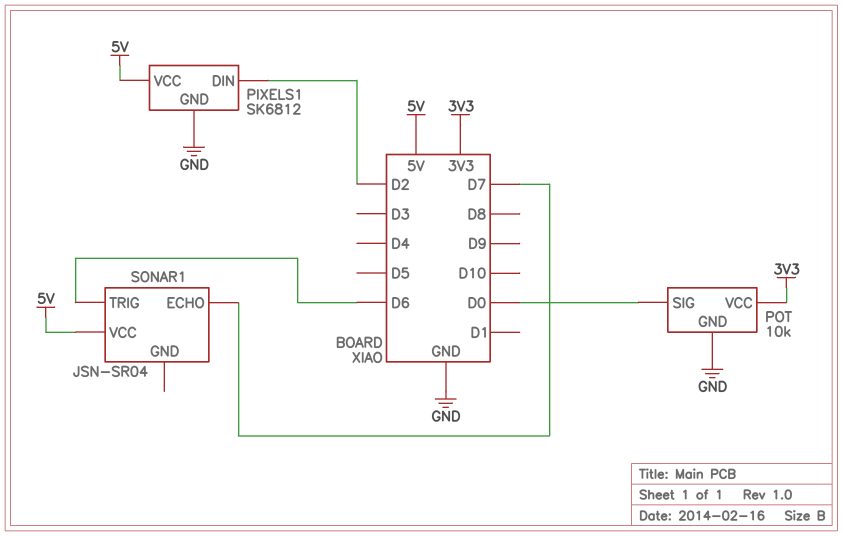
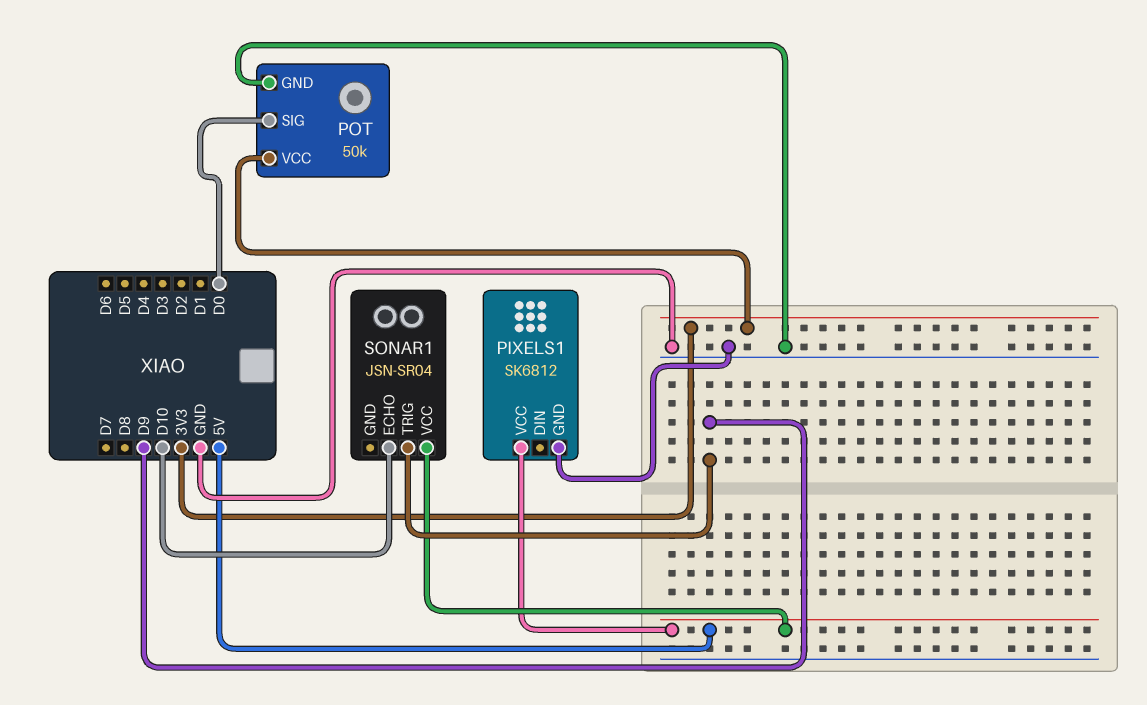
PIXELS1 pin DIN: D2 -> none
POT: 10k -> 50k
SONAR1 pin ECHO: D7 -> D10
SONAR1 pin TRIG: D6 -> D9

